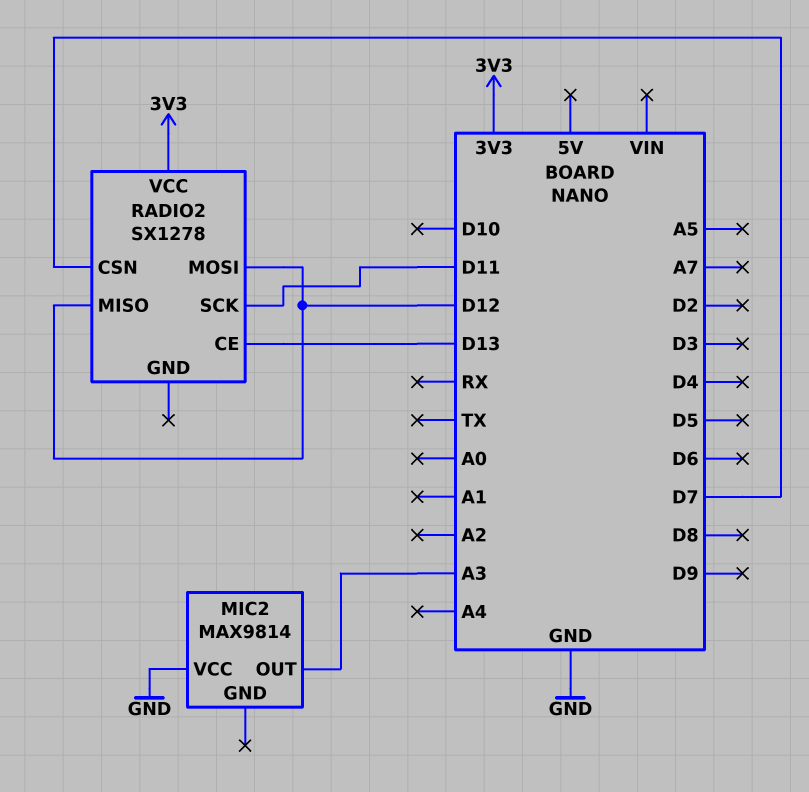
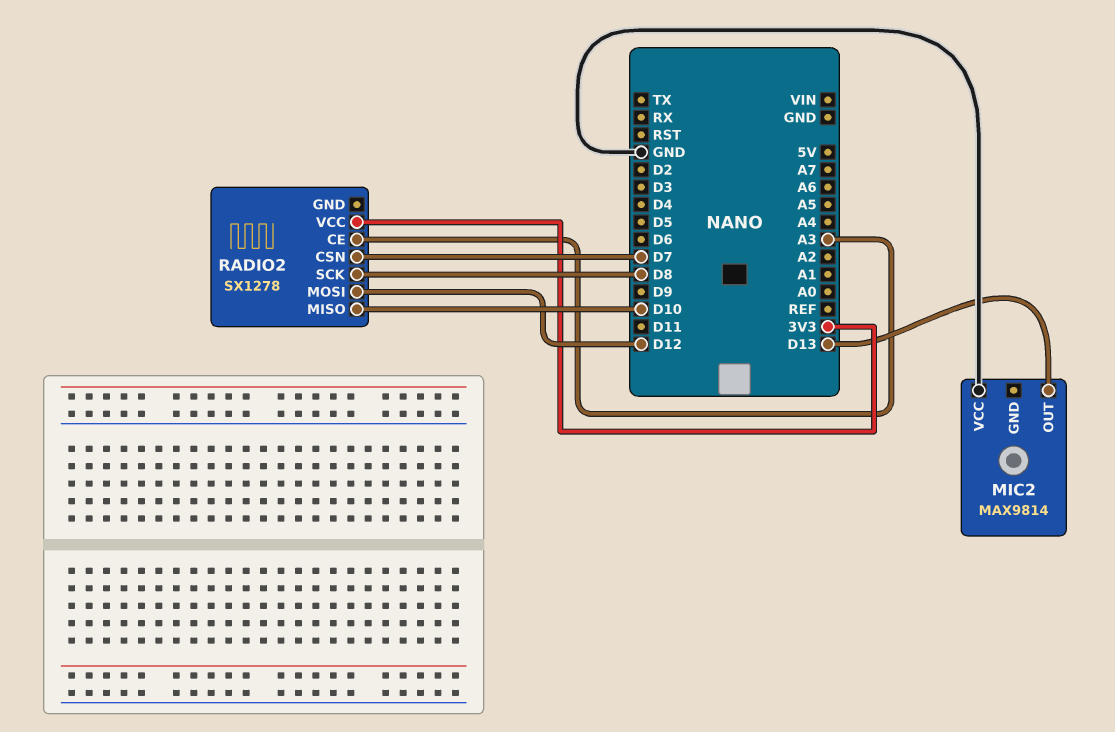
MIC2 pin OUT: A3 -> D13
RADIO2 pin CE: D13 -> A3
RADIO2 pin MISO: D12 -> D10
RADIO2 pin SCK: D11 -> D8

